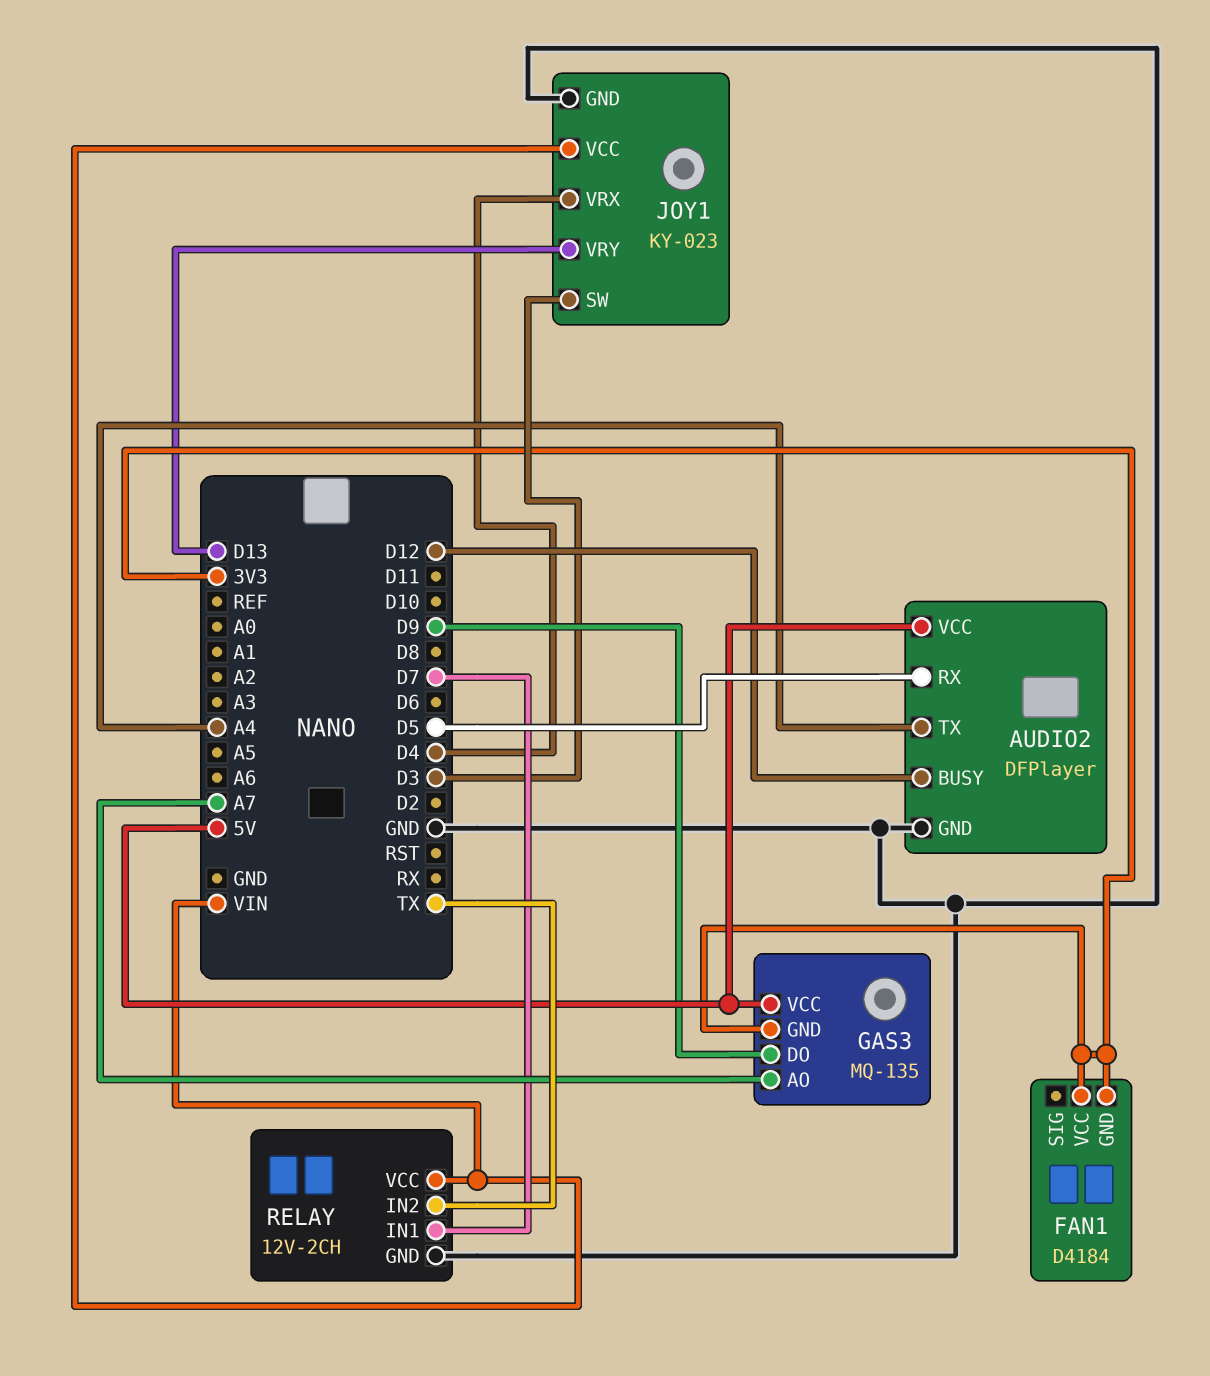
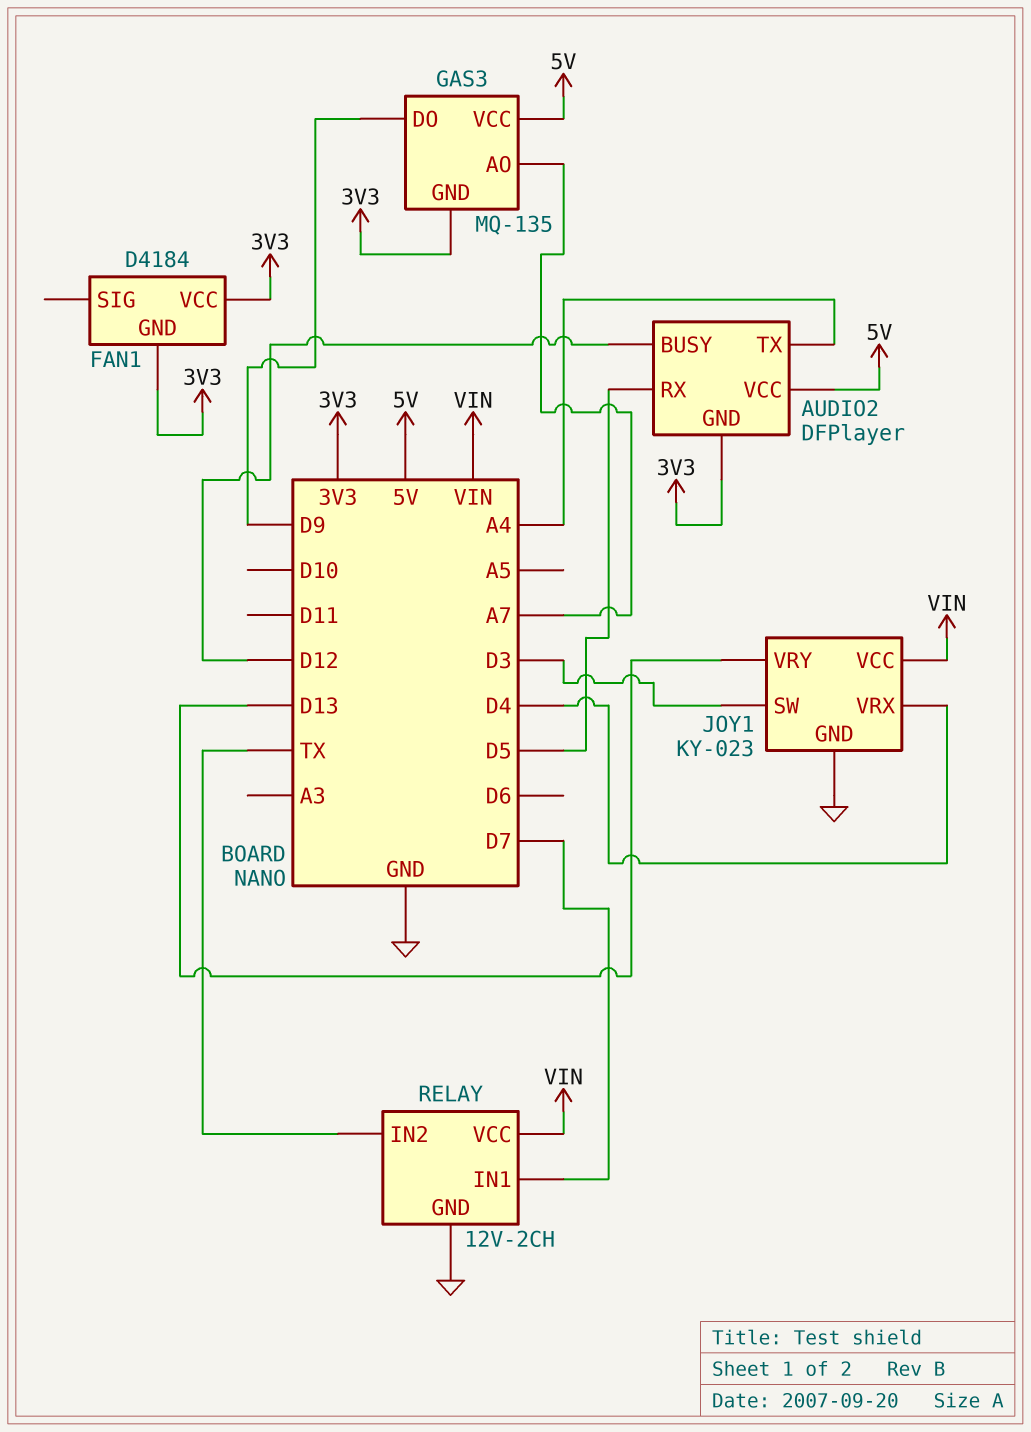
AUDIO2 pin GND: GND -> 3V3

